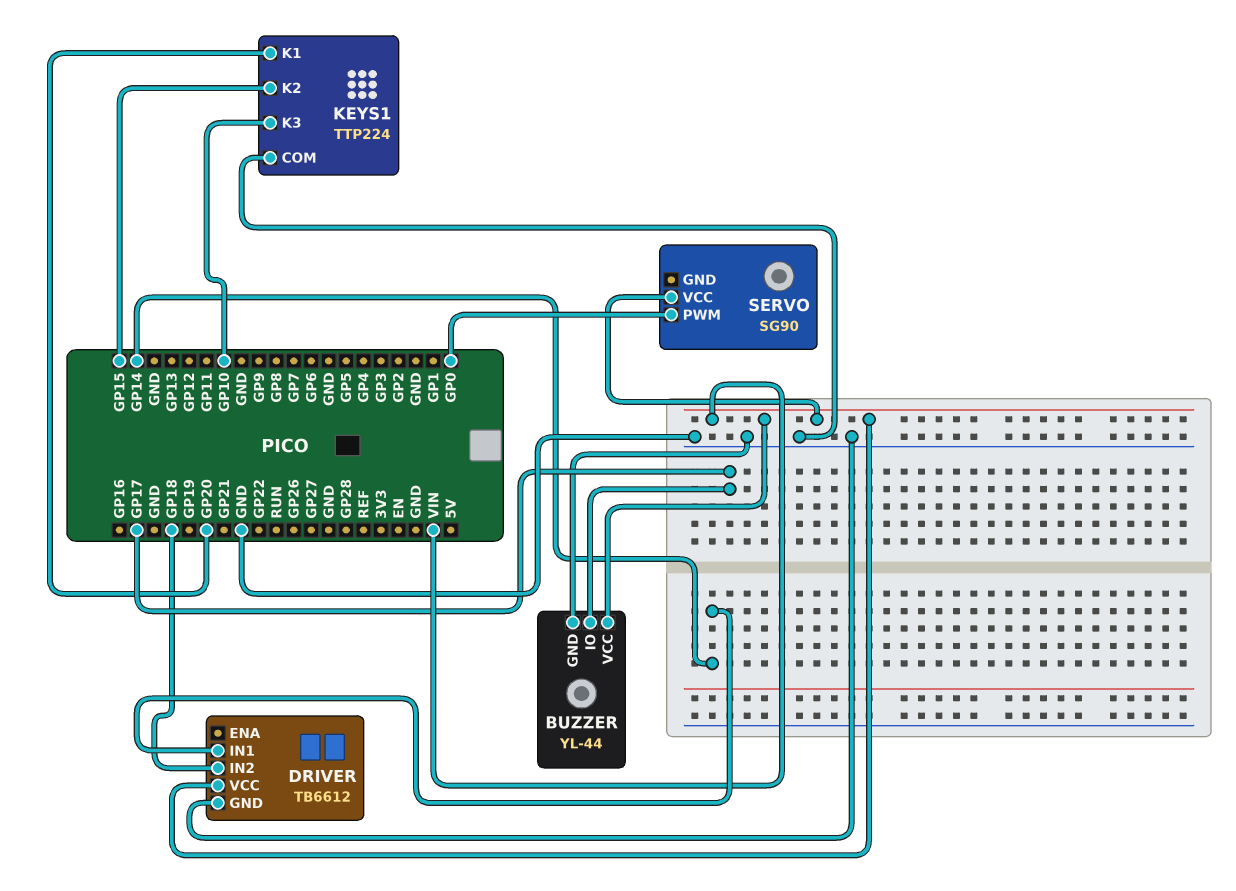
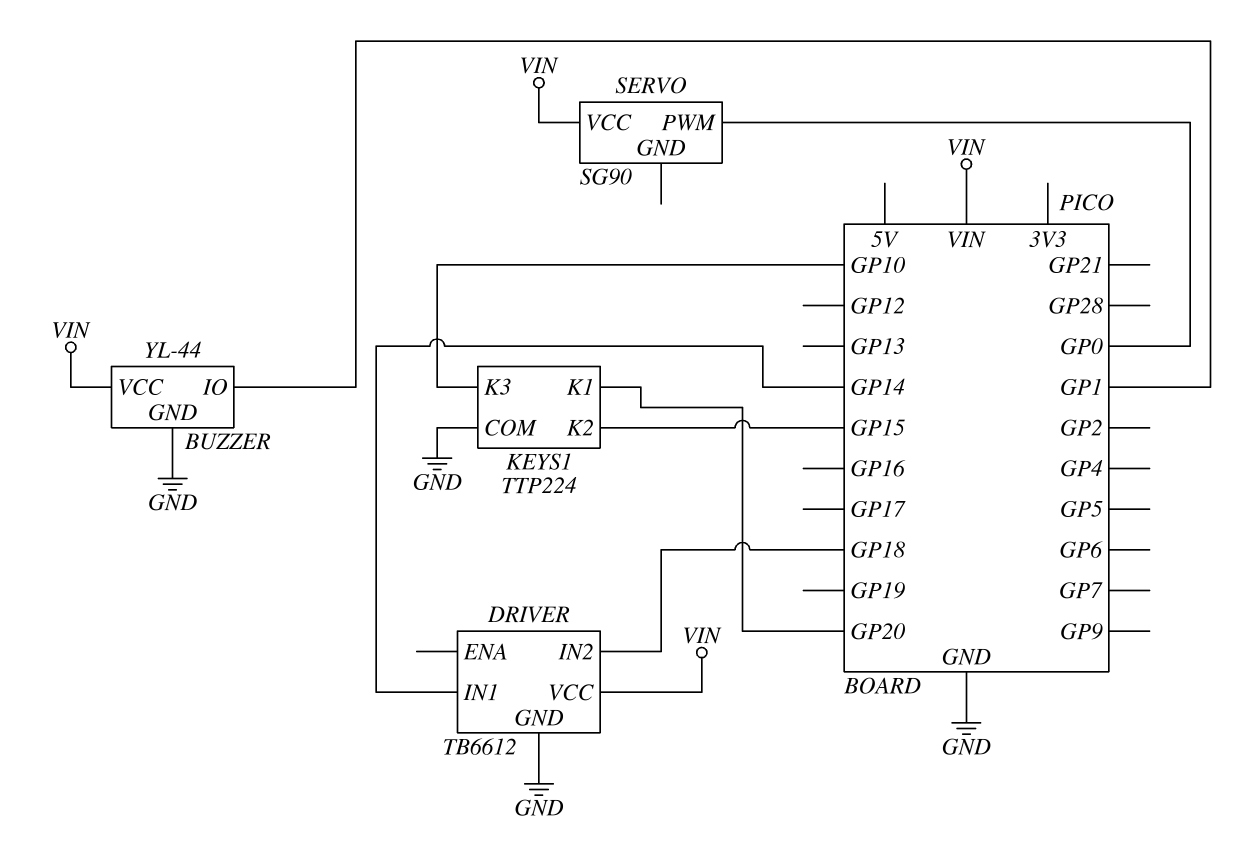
BUZZER pin IO: GP17 -> GP1

